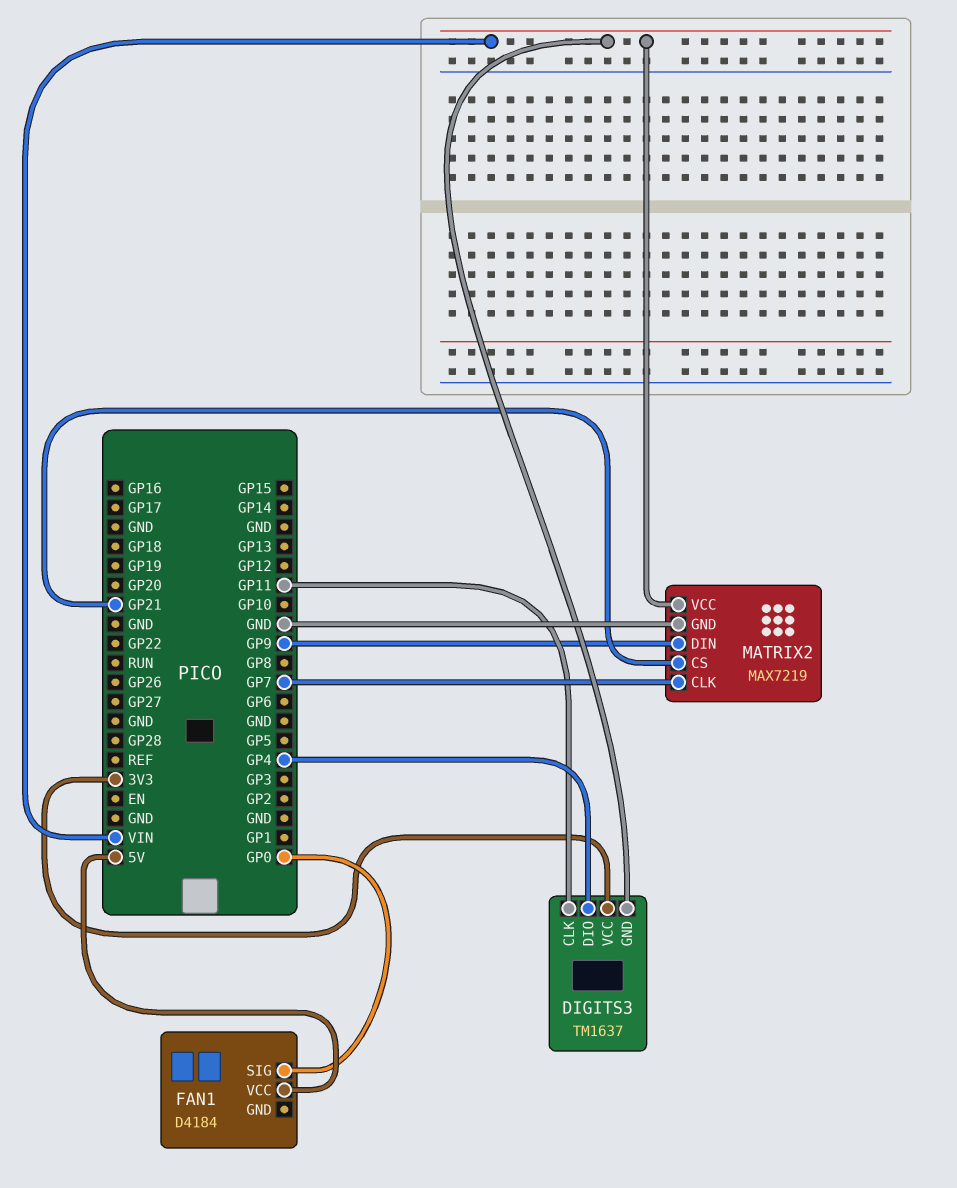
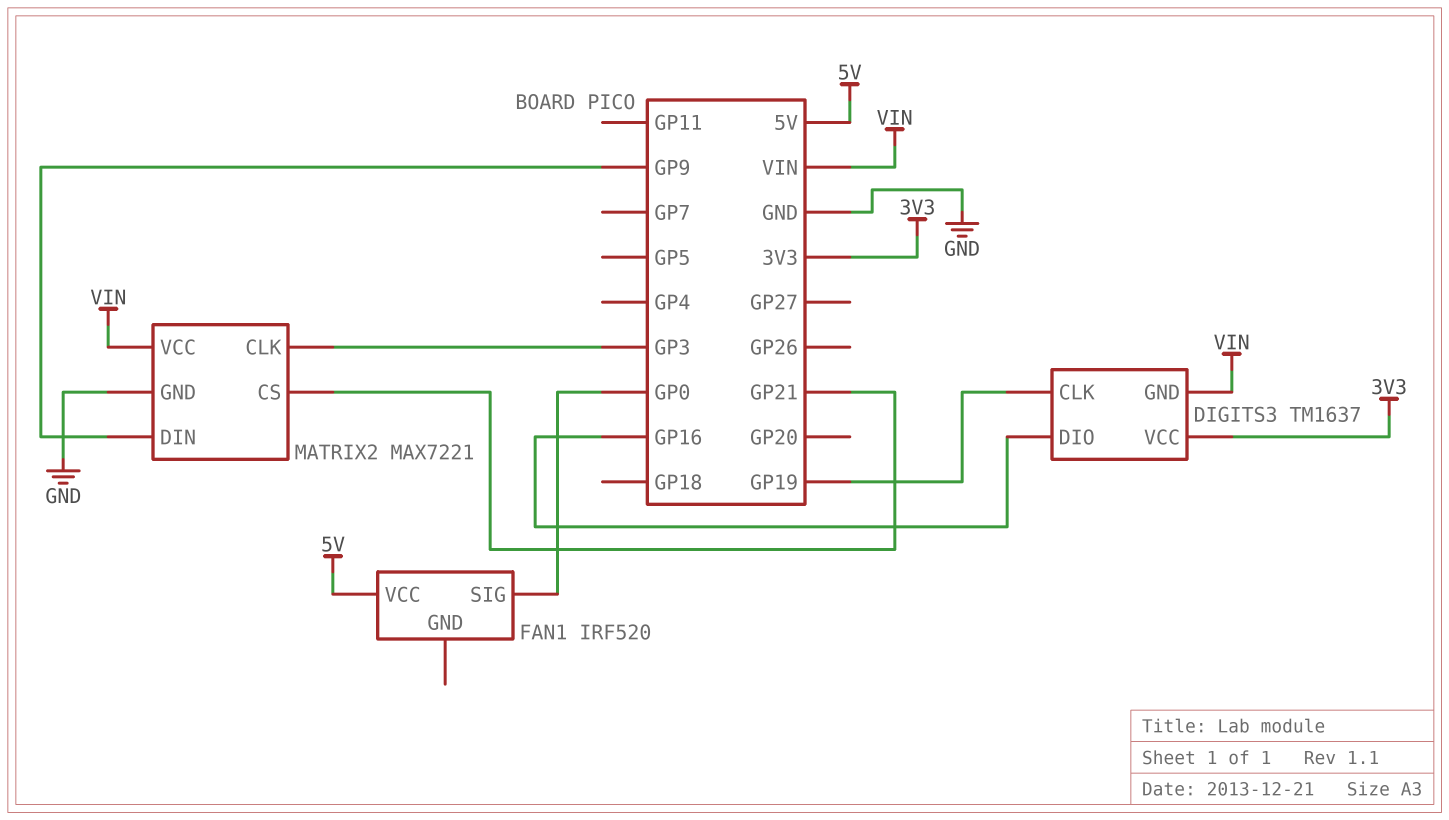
DIGITS3 pin CLK: GP11 -> GP19
DIGITS3 pin DIO: GP4 -> GP16
FAN1: D4184 -> IRF520
MATRIX2: MAX7219 -> MAX7221
MATRIX2 pin CLK: GP7 -> GP3

